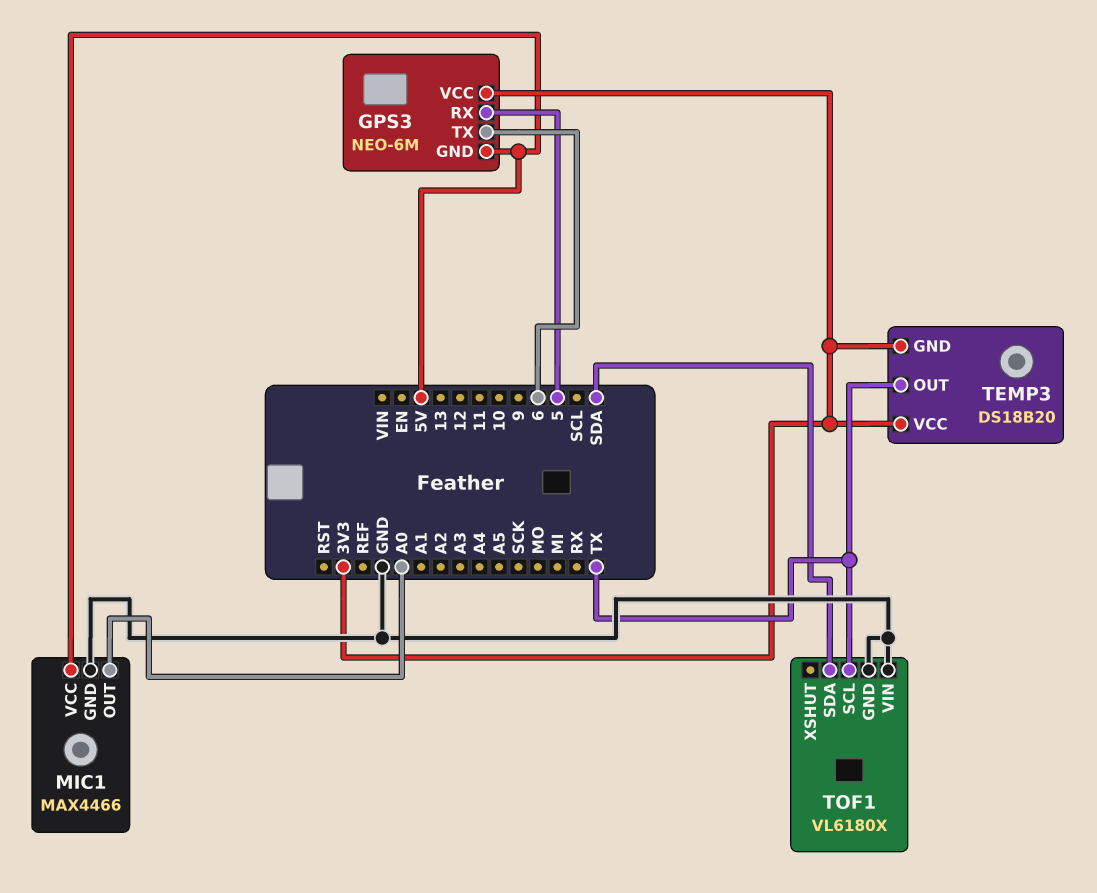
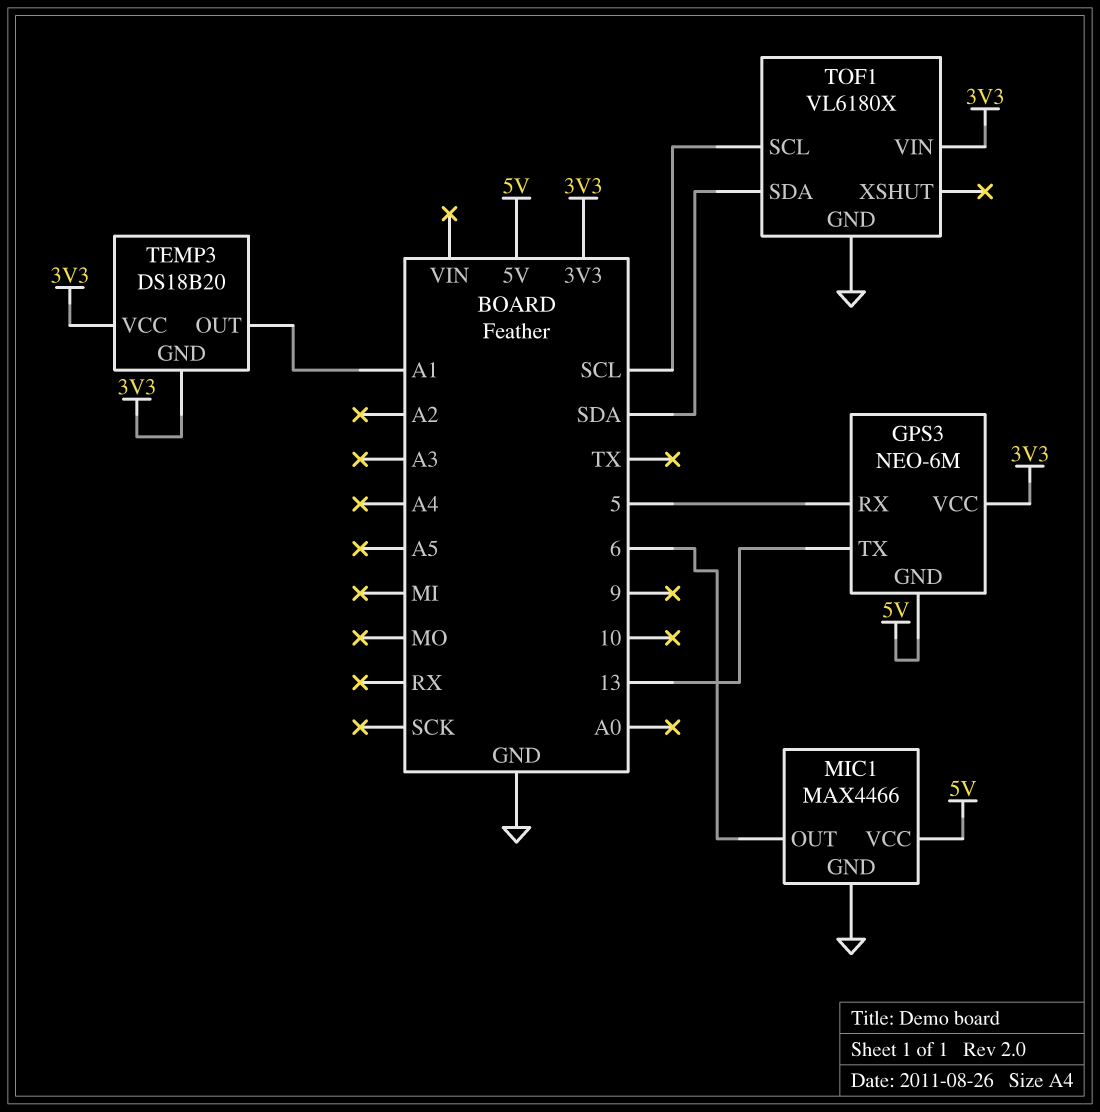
GPS3 pin TX: 6 -> 13
MIC1 pin OUT: A0 -> 6
TEMP3 pin OUT: TX -> A1
TOF1 pin SCL: TX -> SCL
TOF1 pin VIN: GND -> 3V3

